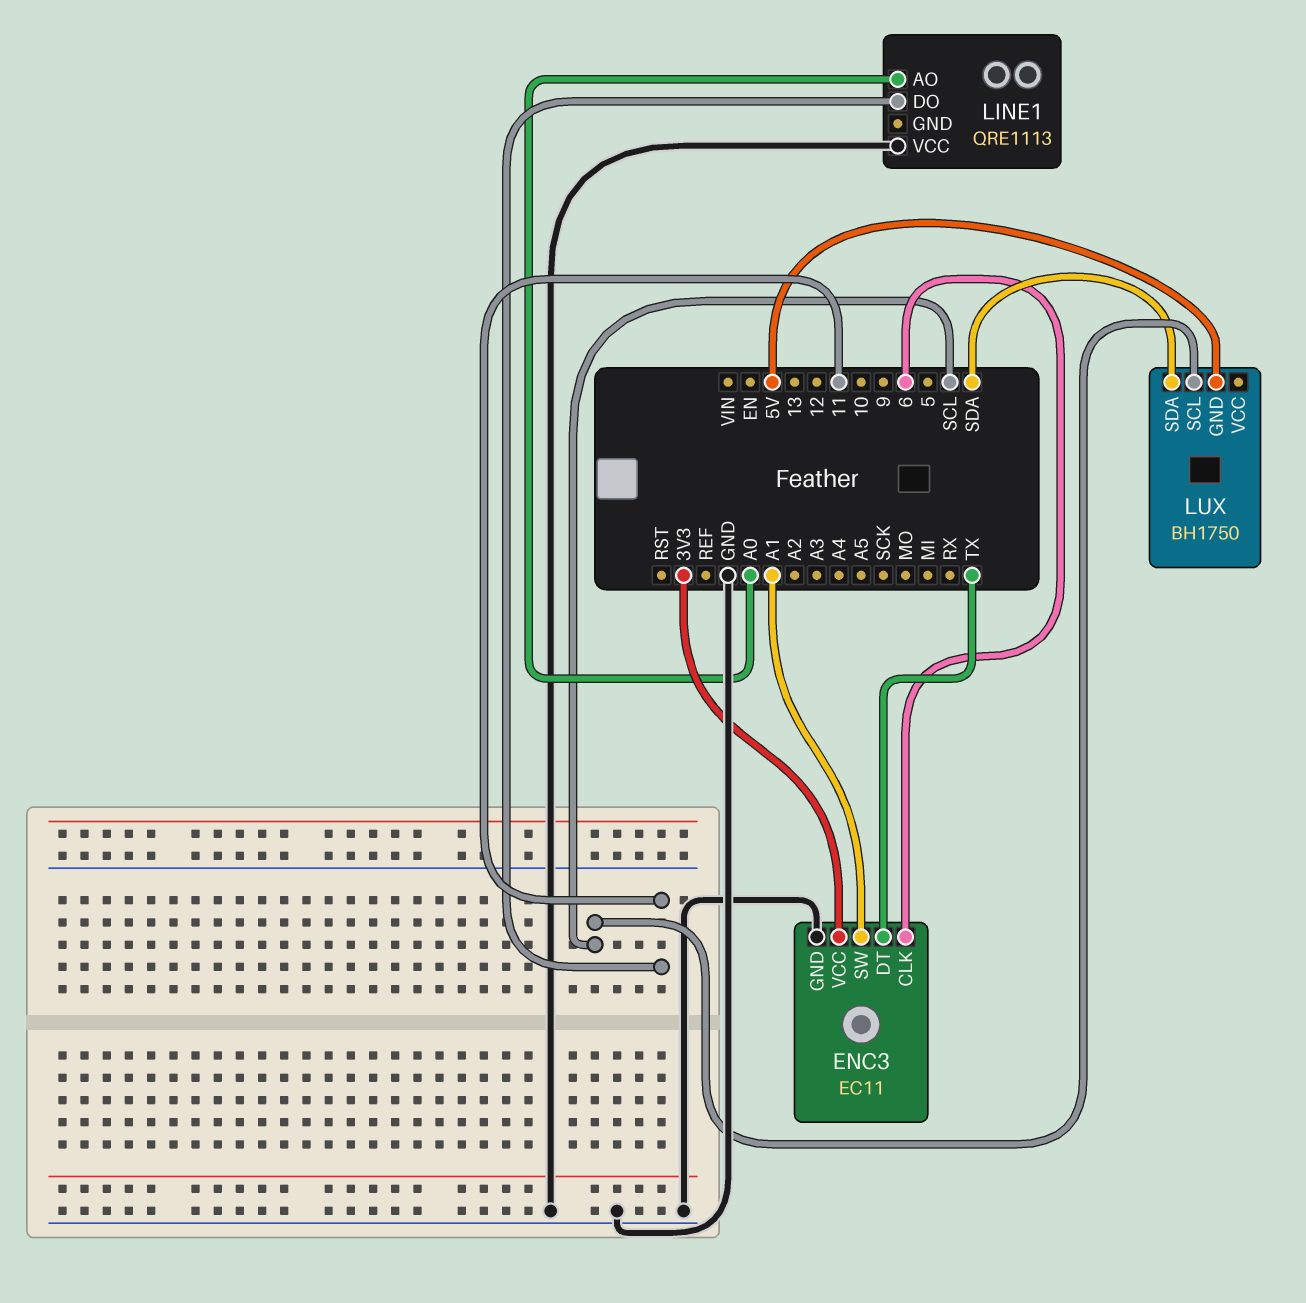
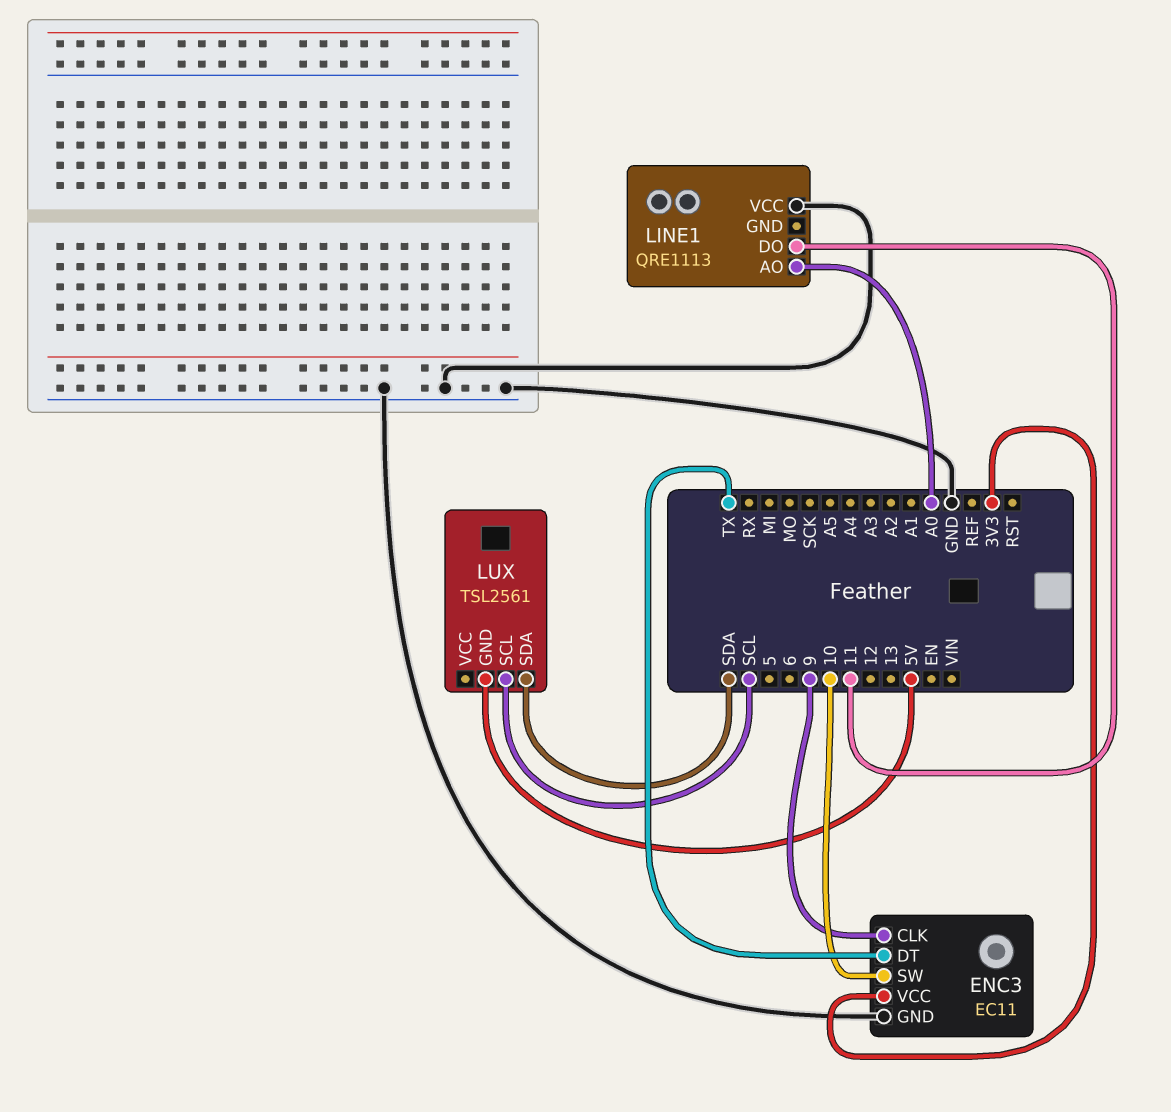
ENC3 pin CLK: 6 -> 9
ENC3 pin SW: A1 -> 10
LUX: BH1750 -> TSL2561

